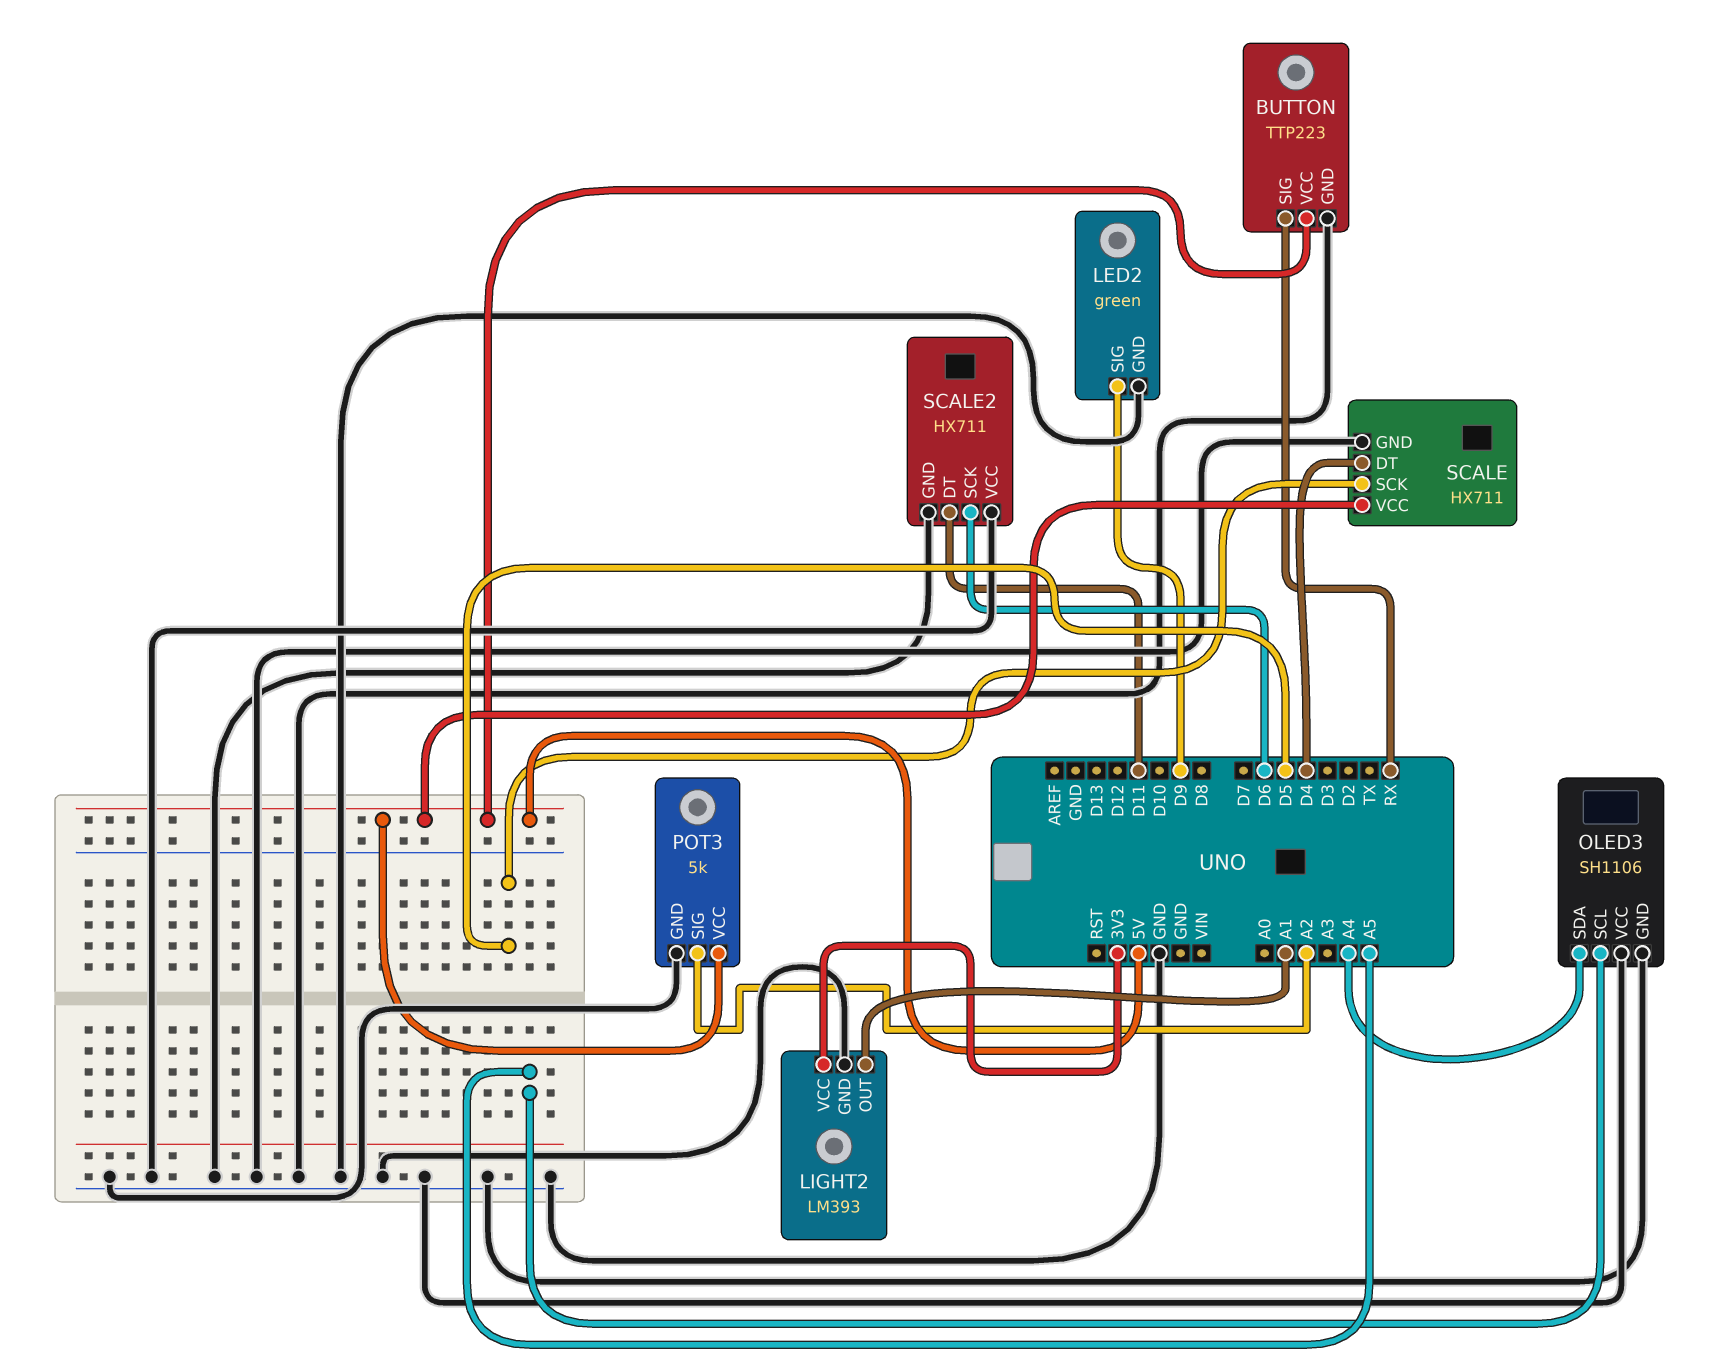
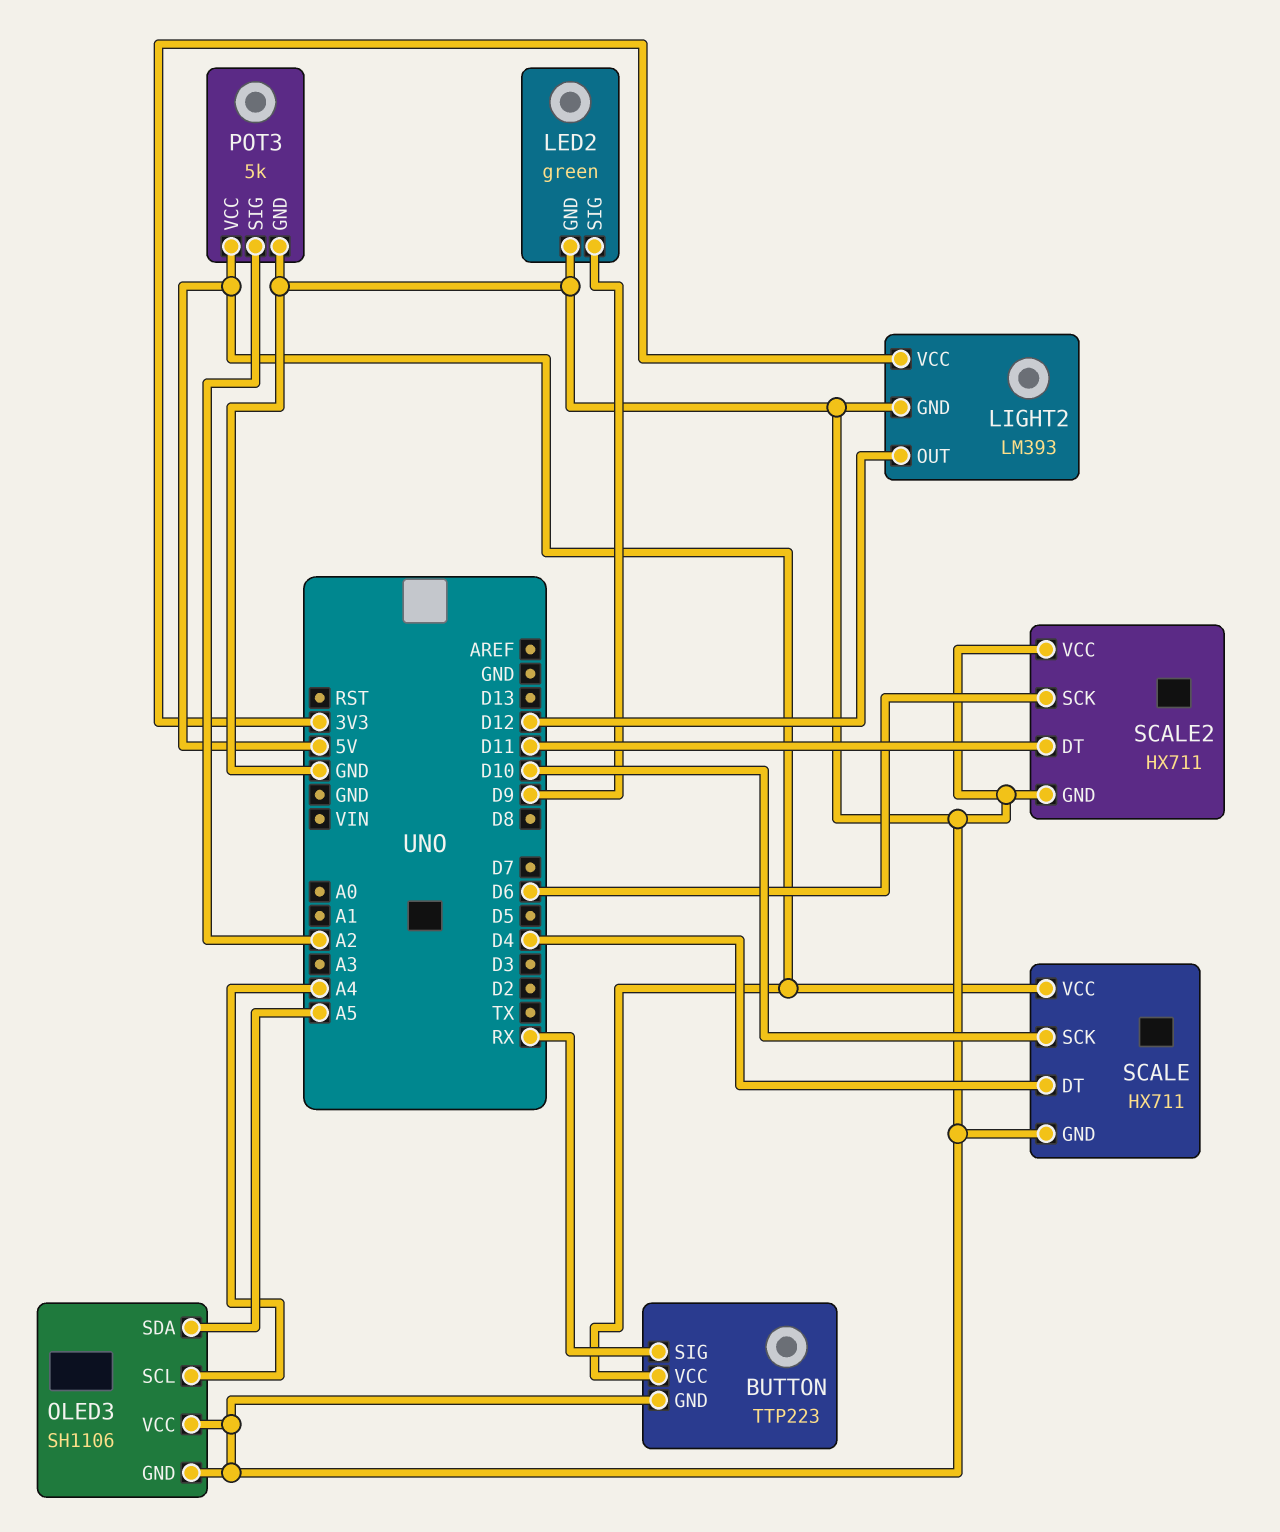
LIGHT2 pin OUT: A1 -> D12
OLED3 pin SCL: A5 -> A4
OLED3 pin SDA: A4 -> A5
SCALE pin SCK: D5 -> D10

